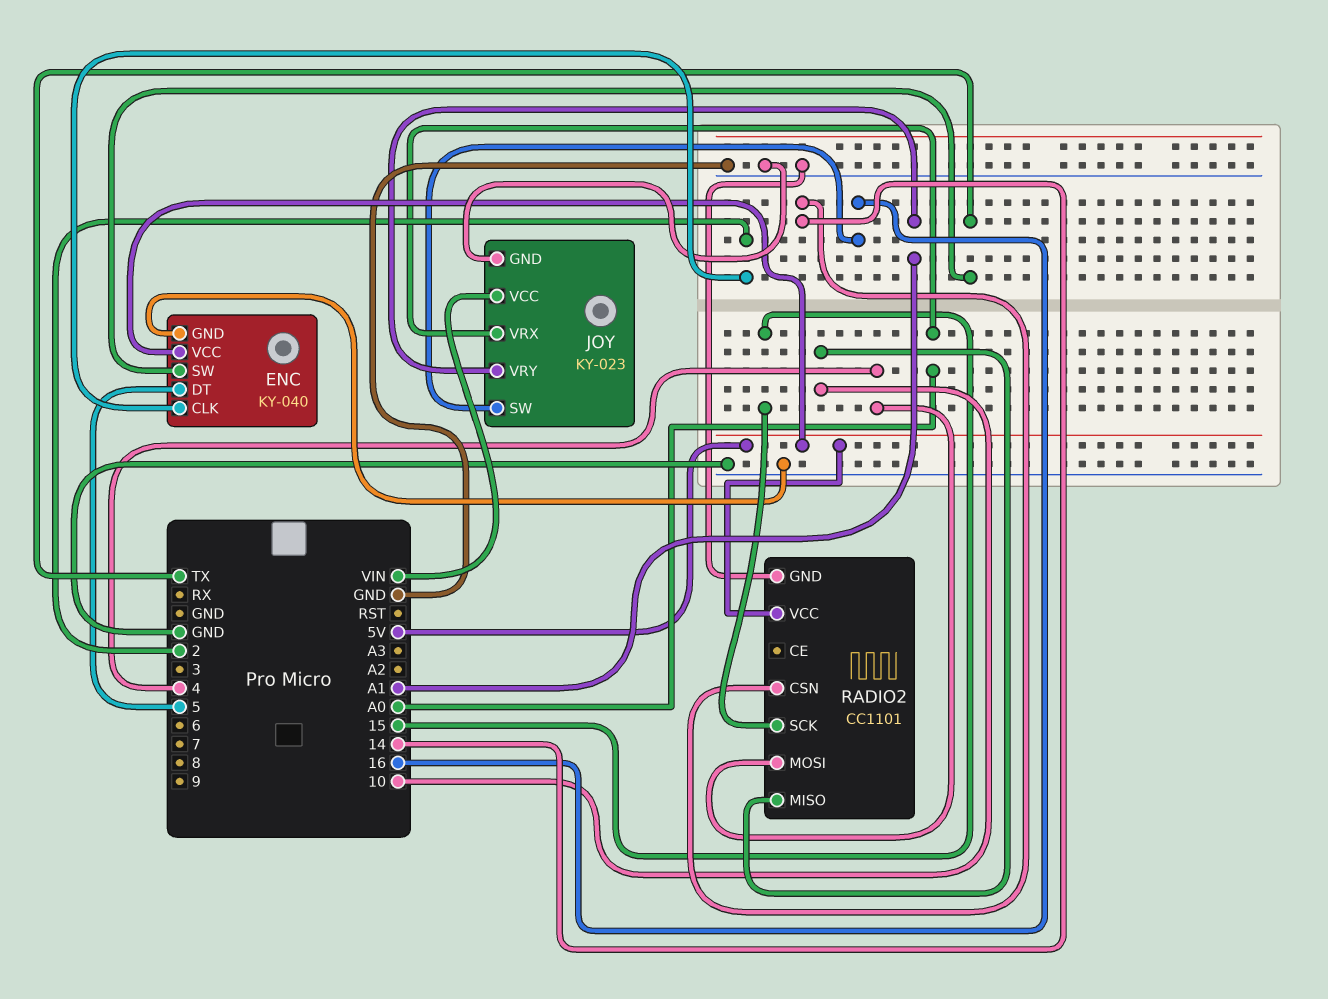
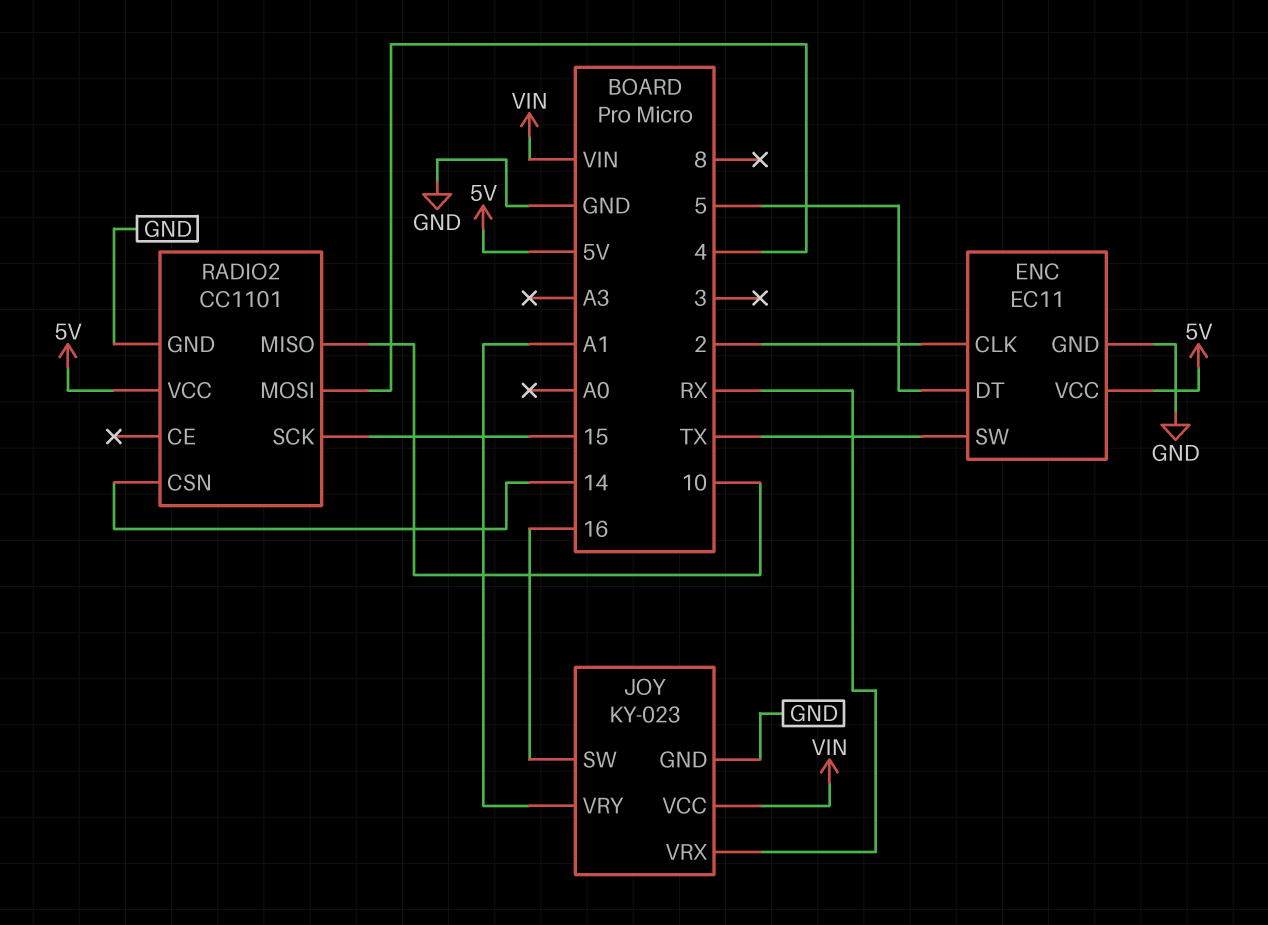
ENC: KY-040 -> EC11
JOY pin VRX: A0 -> RX

